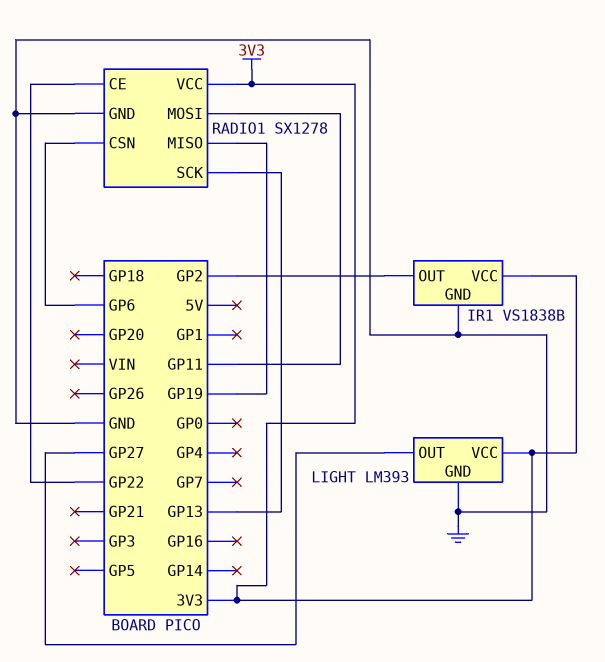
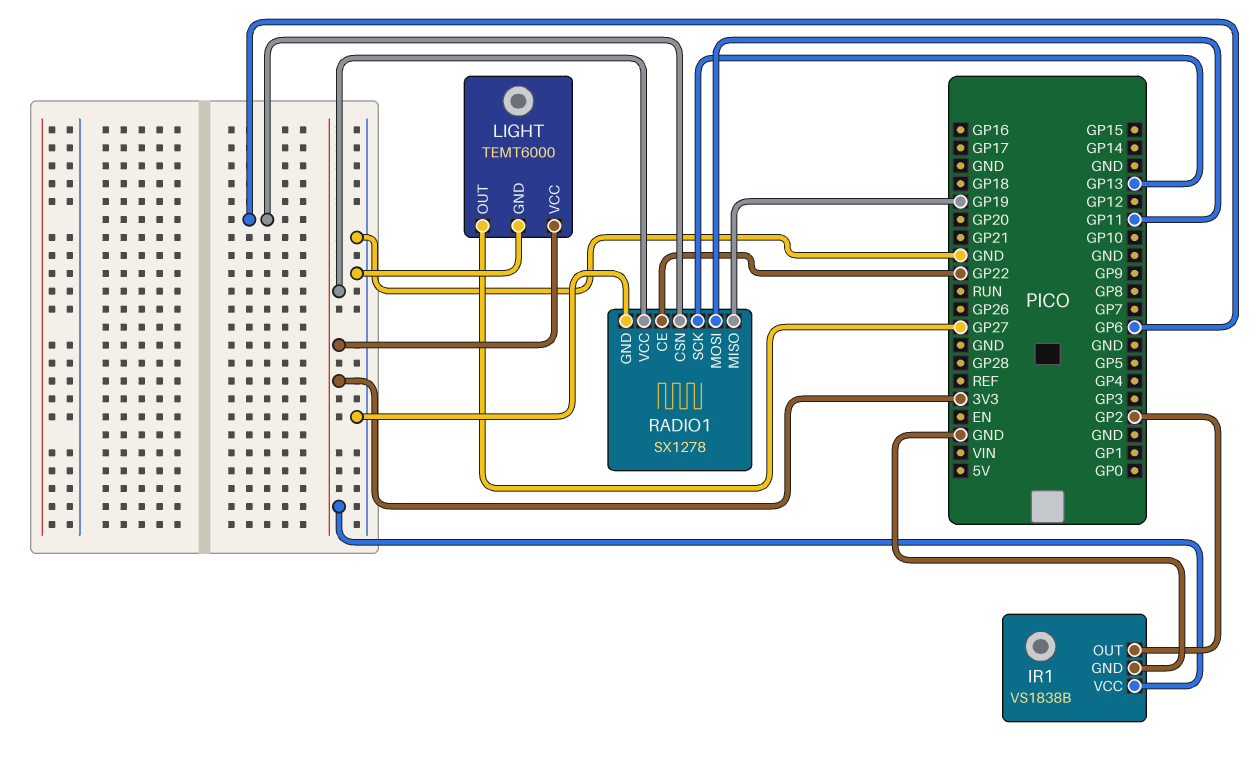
LIGHT: LM393 -> TEMT6000

